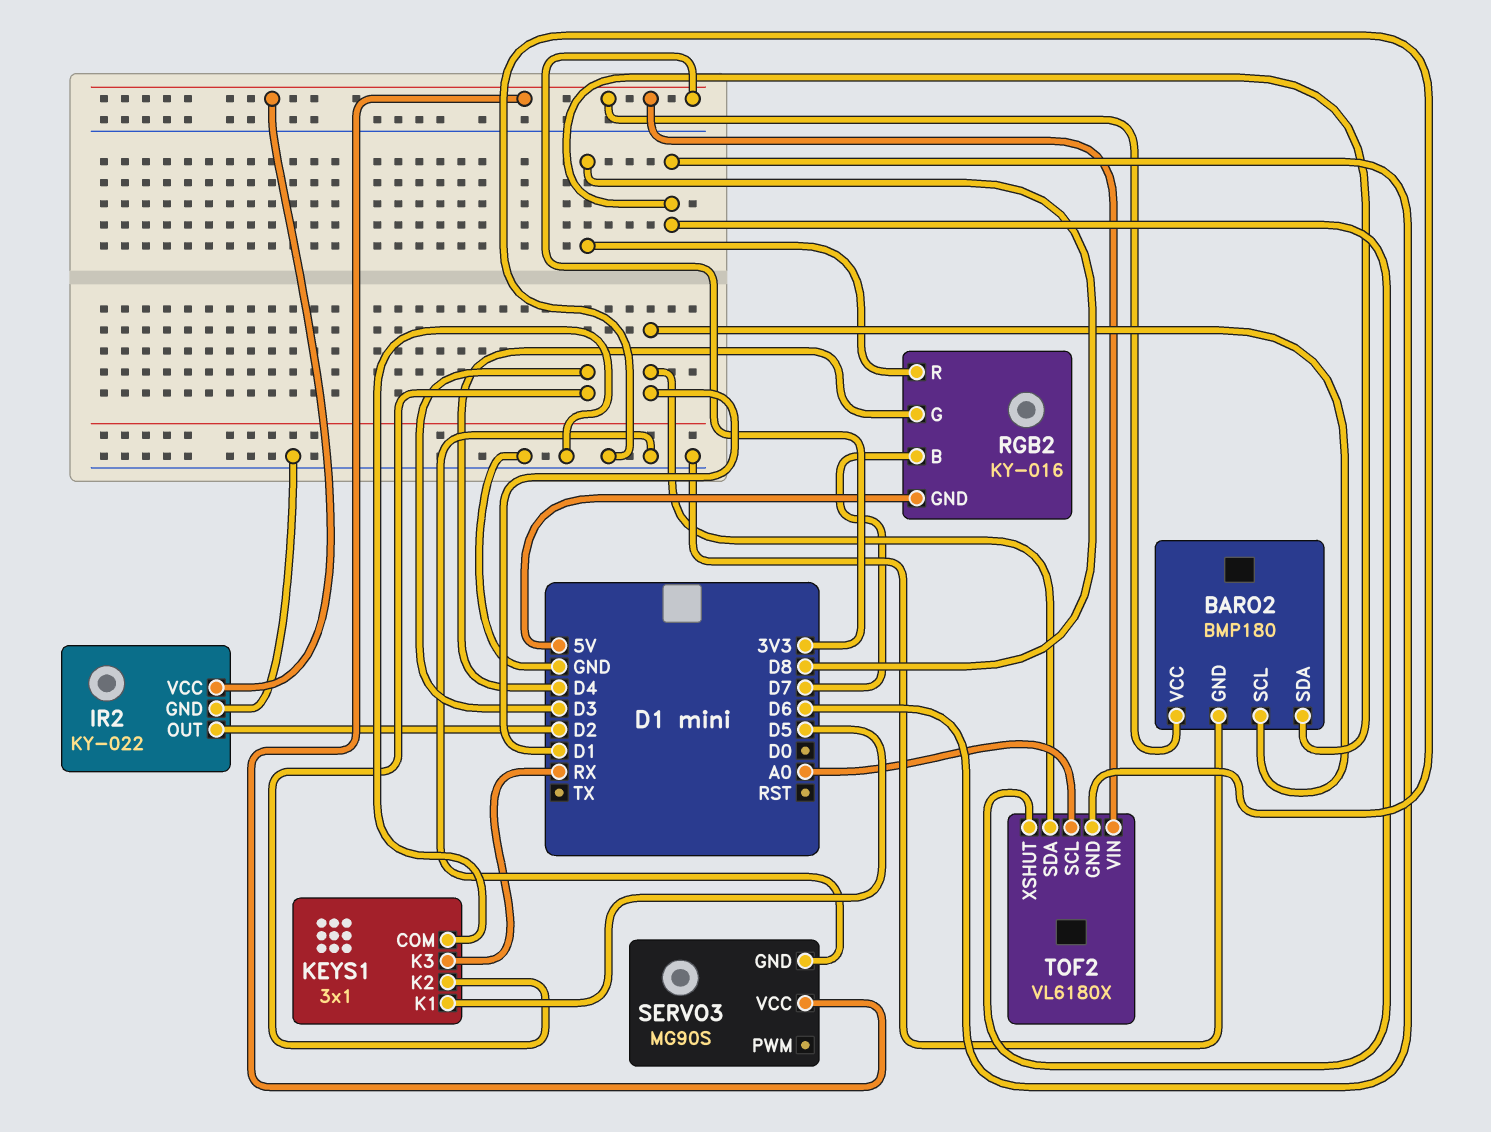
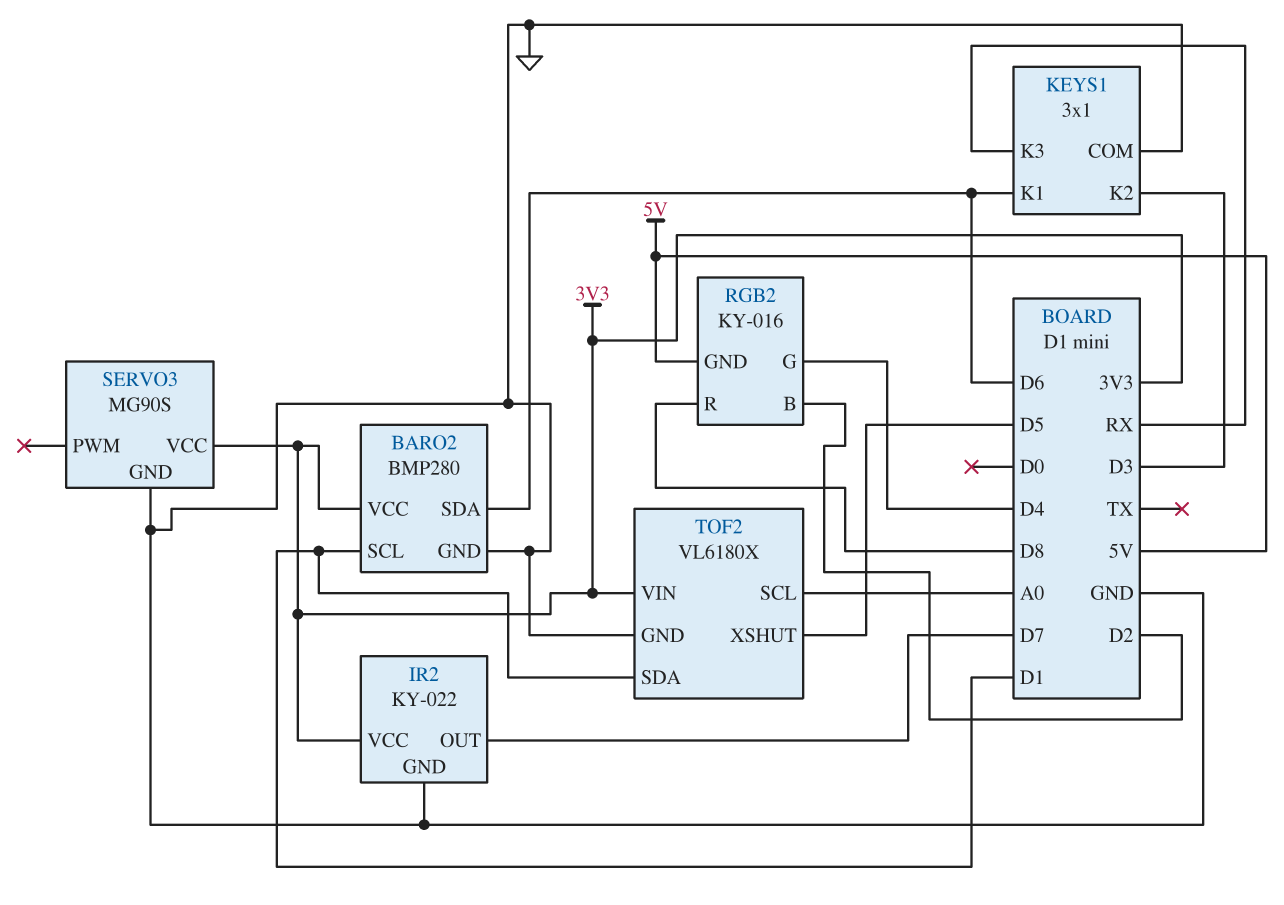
BARO2: BMP180 -> BMP280
IR2 pin OUT: D2 -> D7
KEYS1 pin K1: D5 -> D6
RGB2 pin B: D7 -> D2
TOF2 pin XSHUT: D6 -> D5

